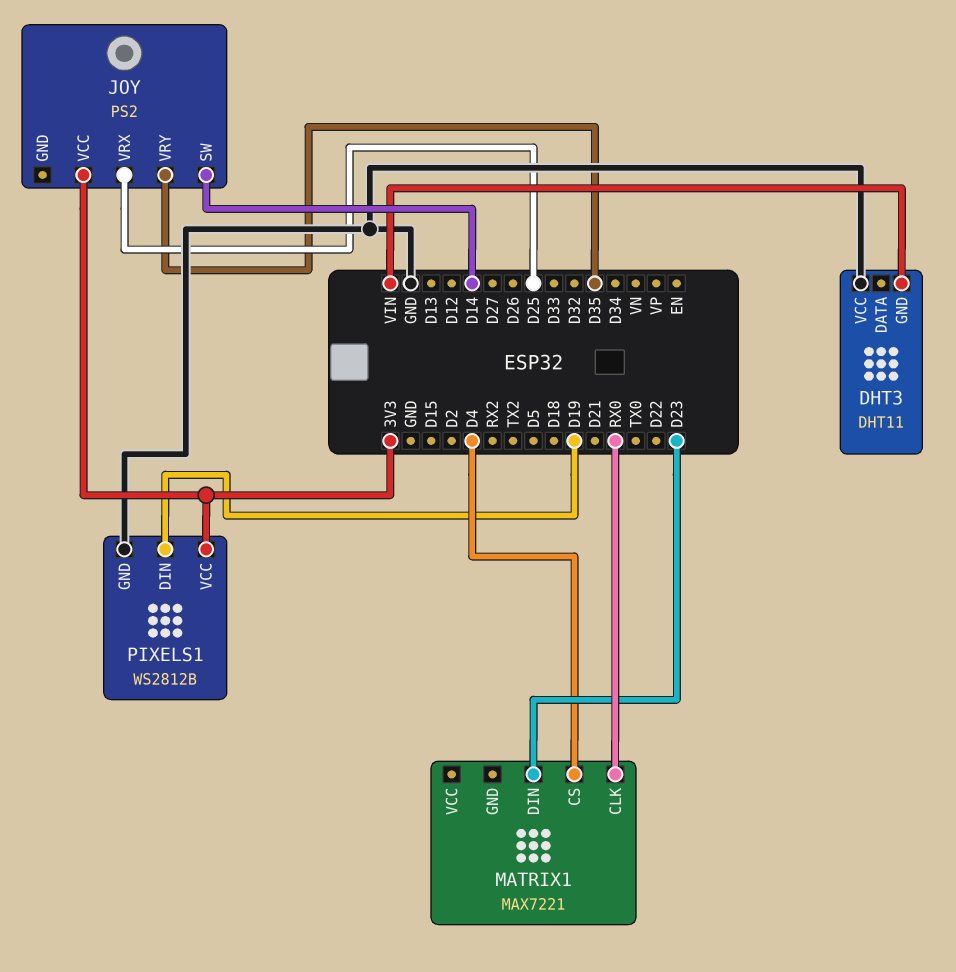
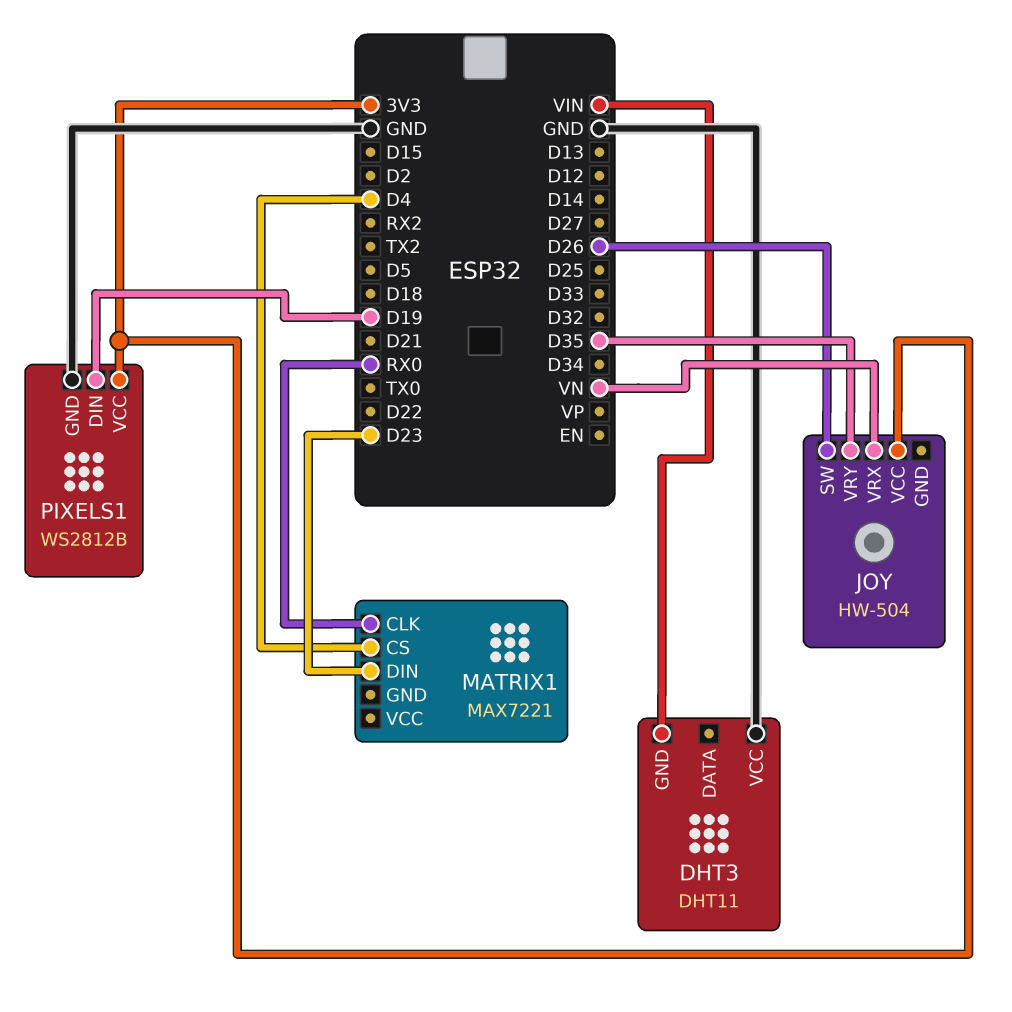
JOY: PS2 -> HW-504
JOY pin SW: D14 -> D26
JOY pin VRX: D25 -> VN

